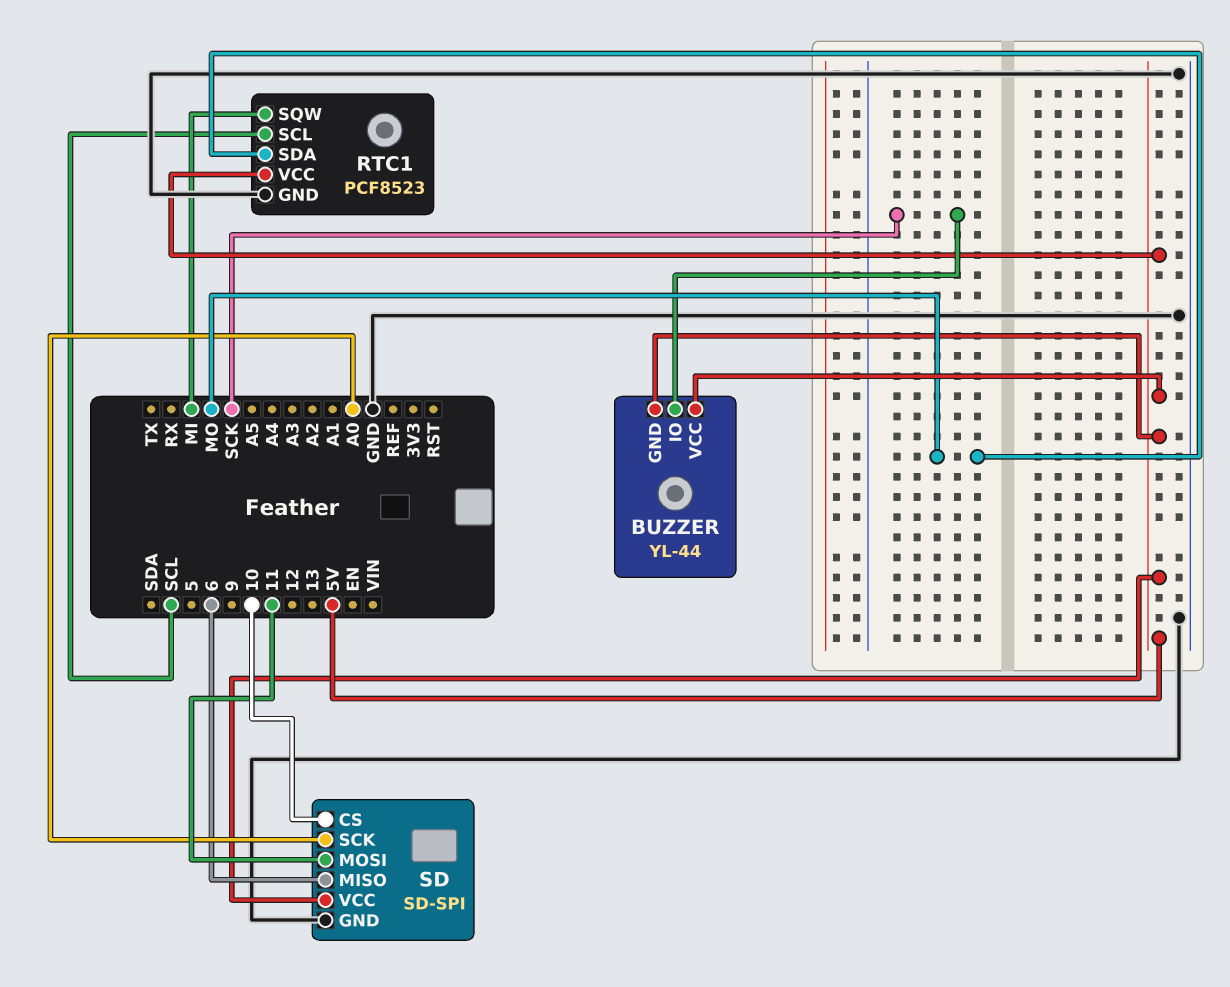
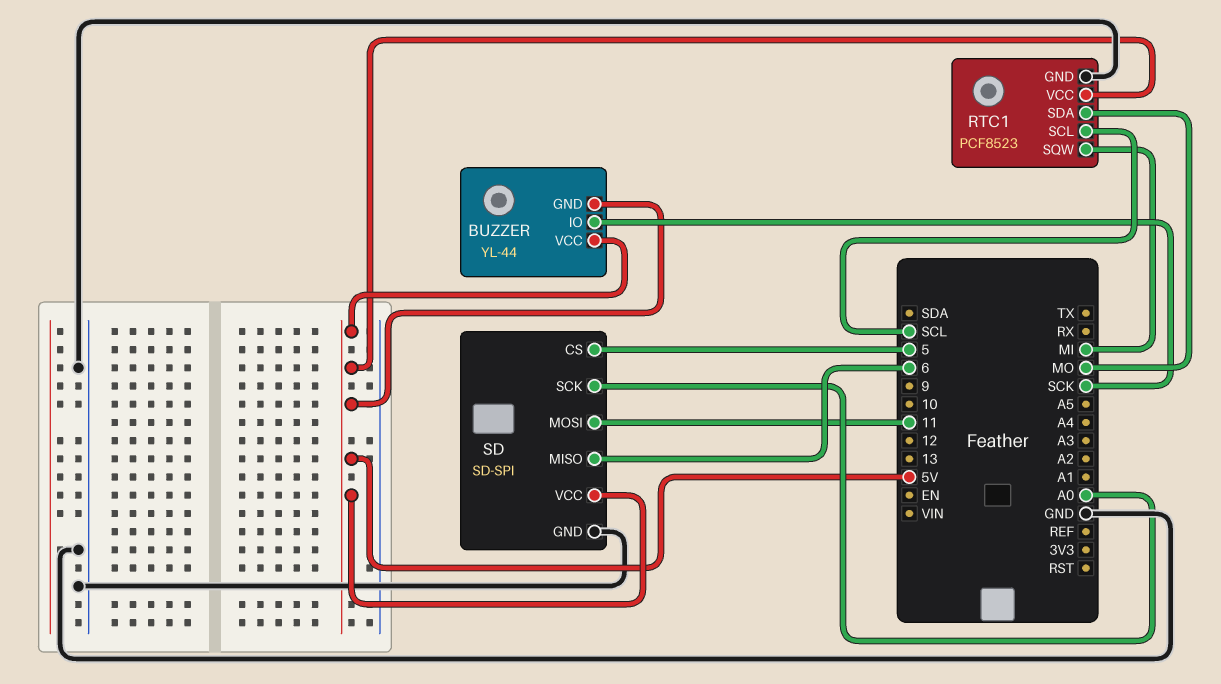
SD pin CS: 10 -> 5

